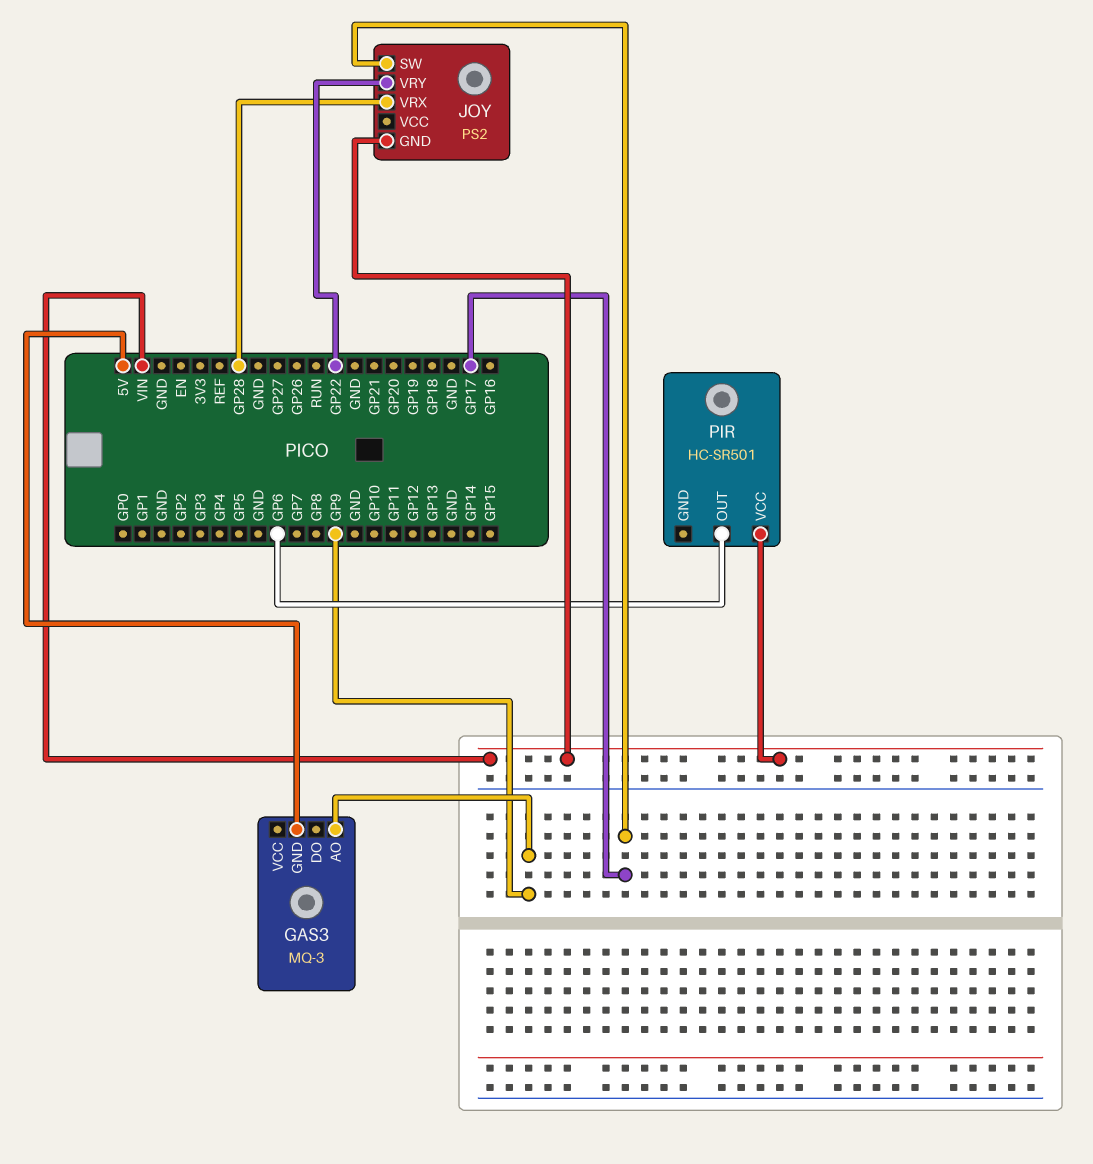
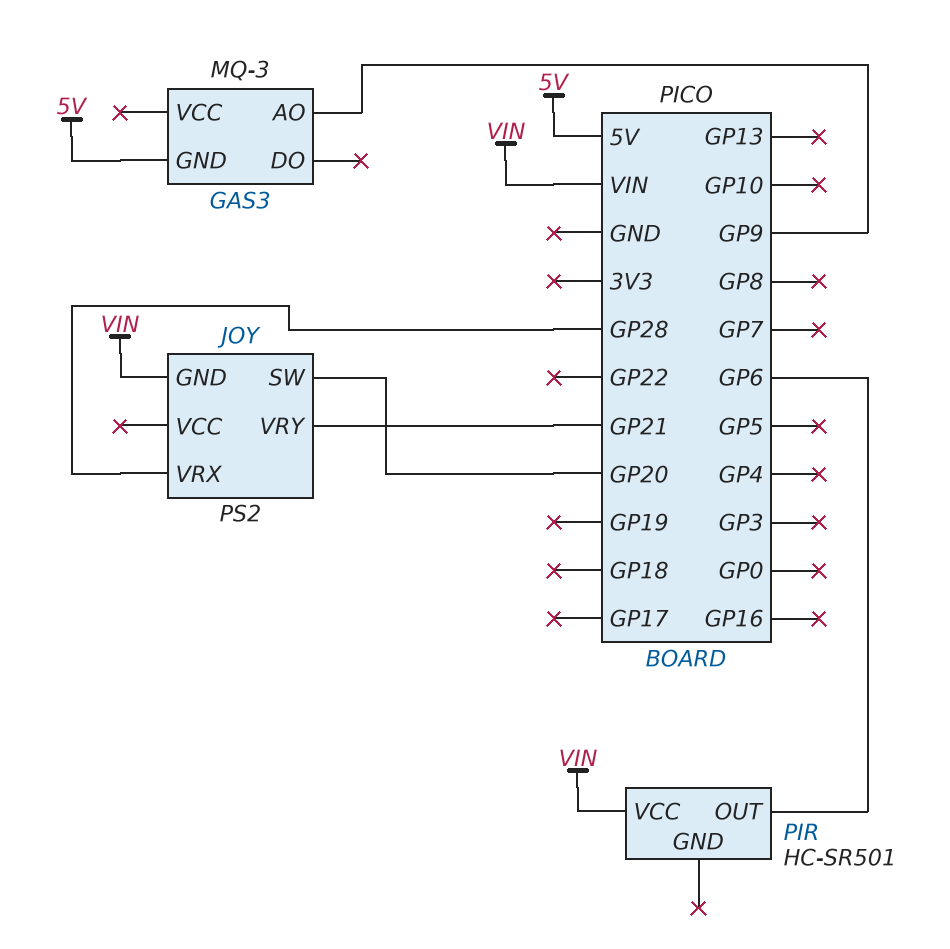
JOY pin SW: GP17 -> GP20
JOY pin VRY: GP22 -> GP21

